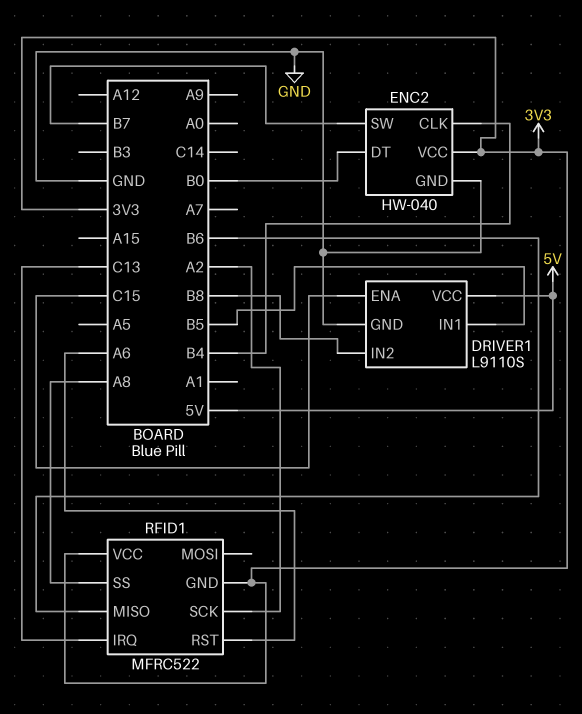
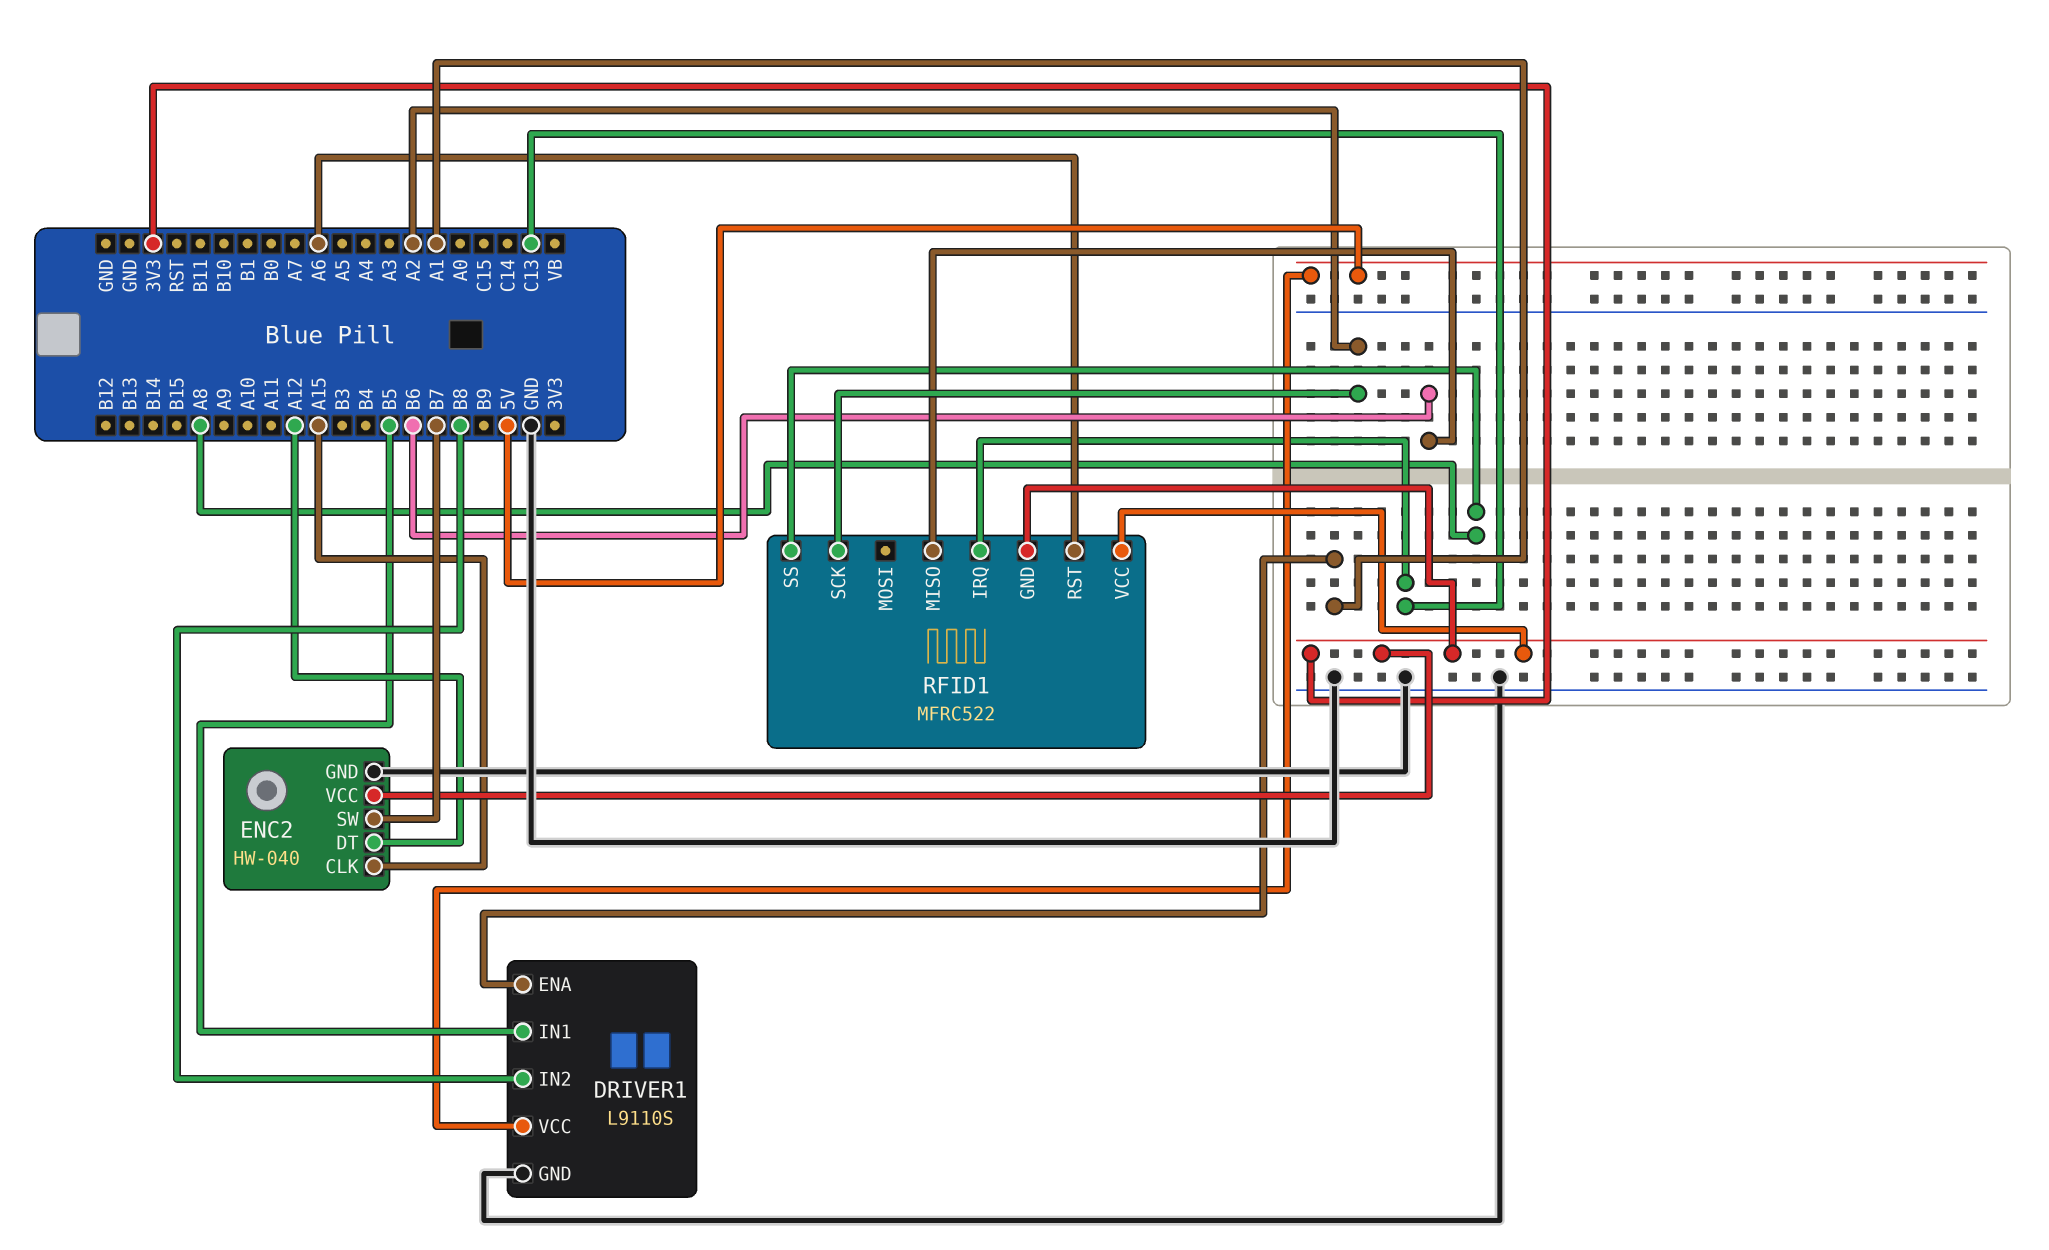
DRIVER1 pin ENA: C15 -> A1
ENC2 pin CLK: B4 -> A15
ENC2 pin DT: B0 -> A12

